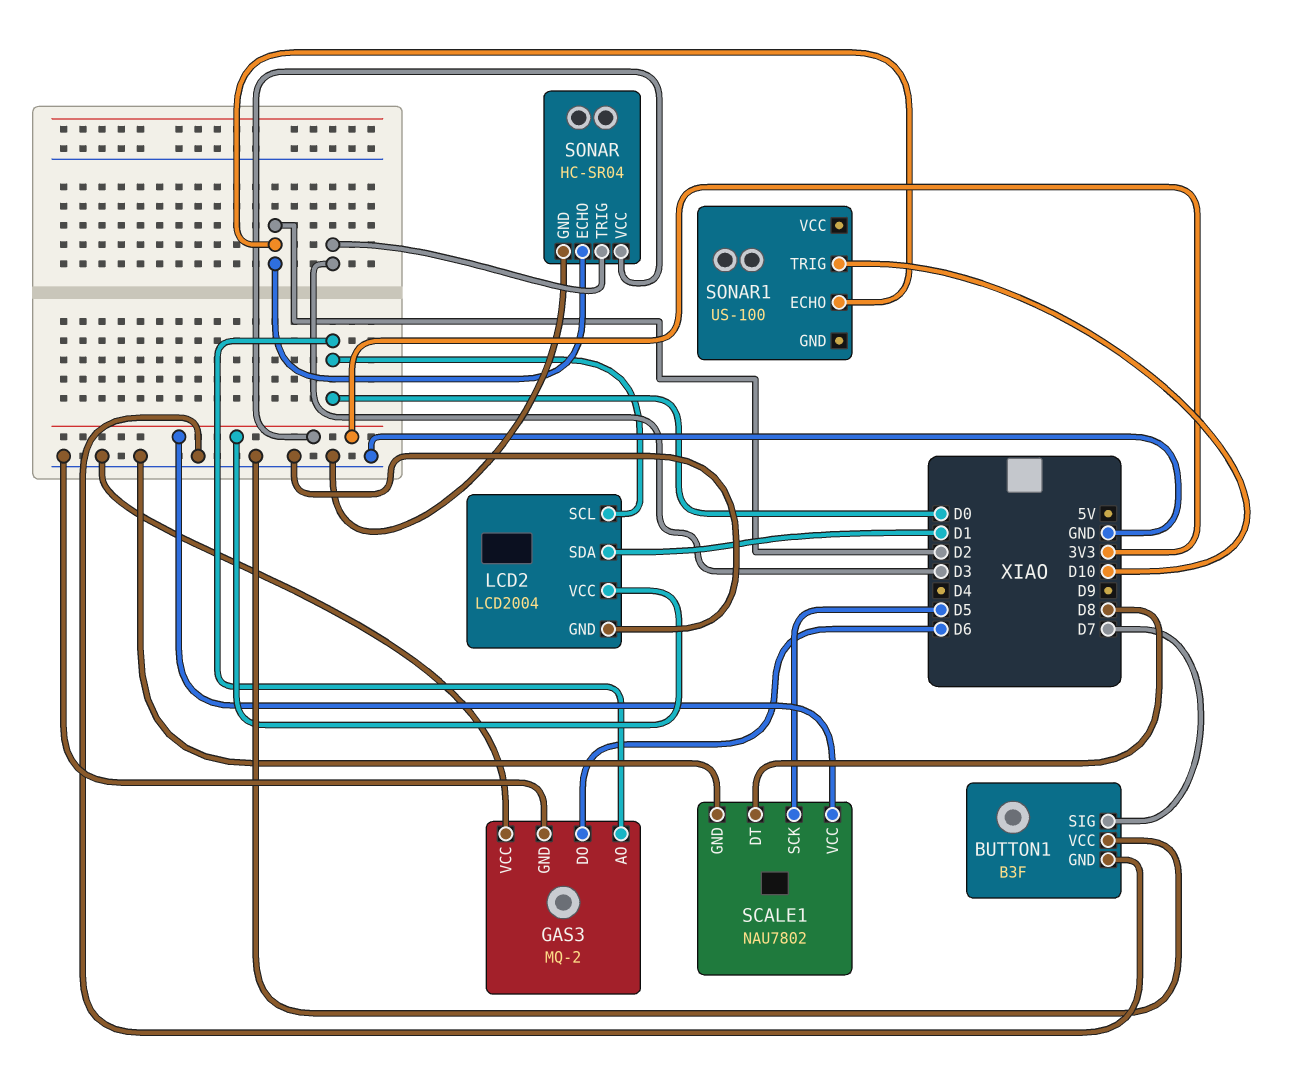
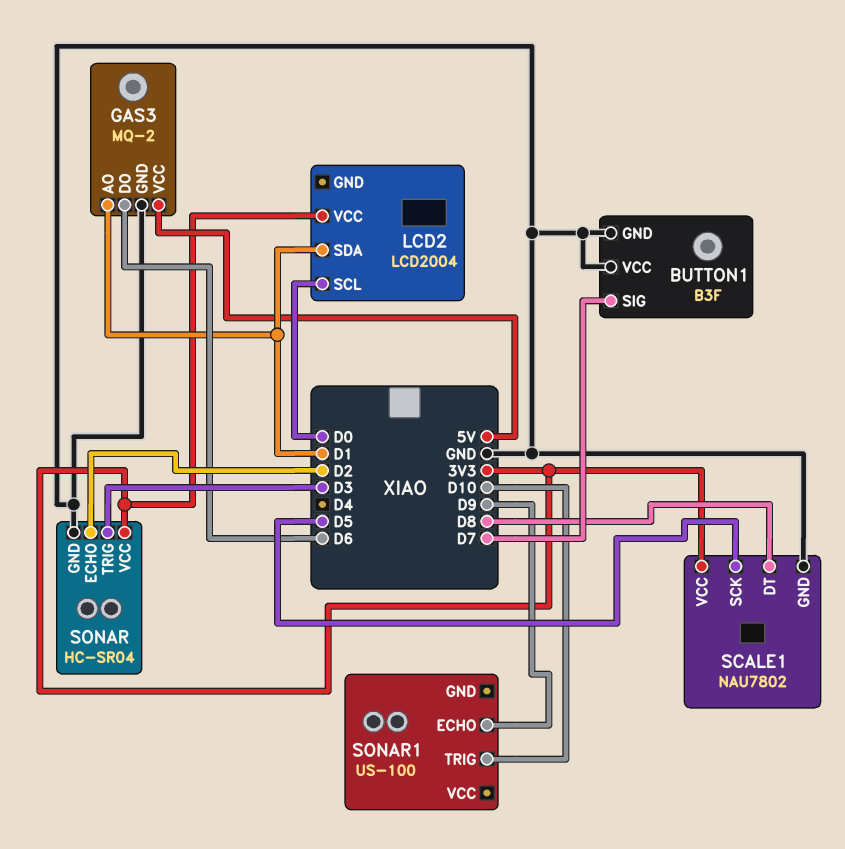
GAS3 pin AO: D0 -> D1
GAS3 pin VCC: GND -> 5V
LCD2 pin GND: GND -> none
SONAR1 pin ECHO: D2 -> D9

